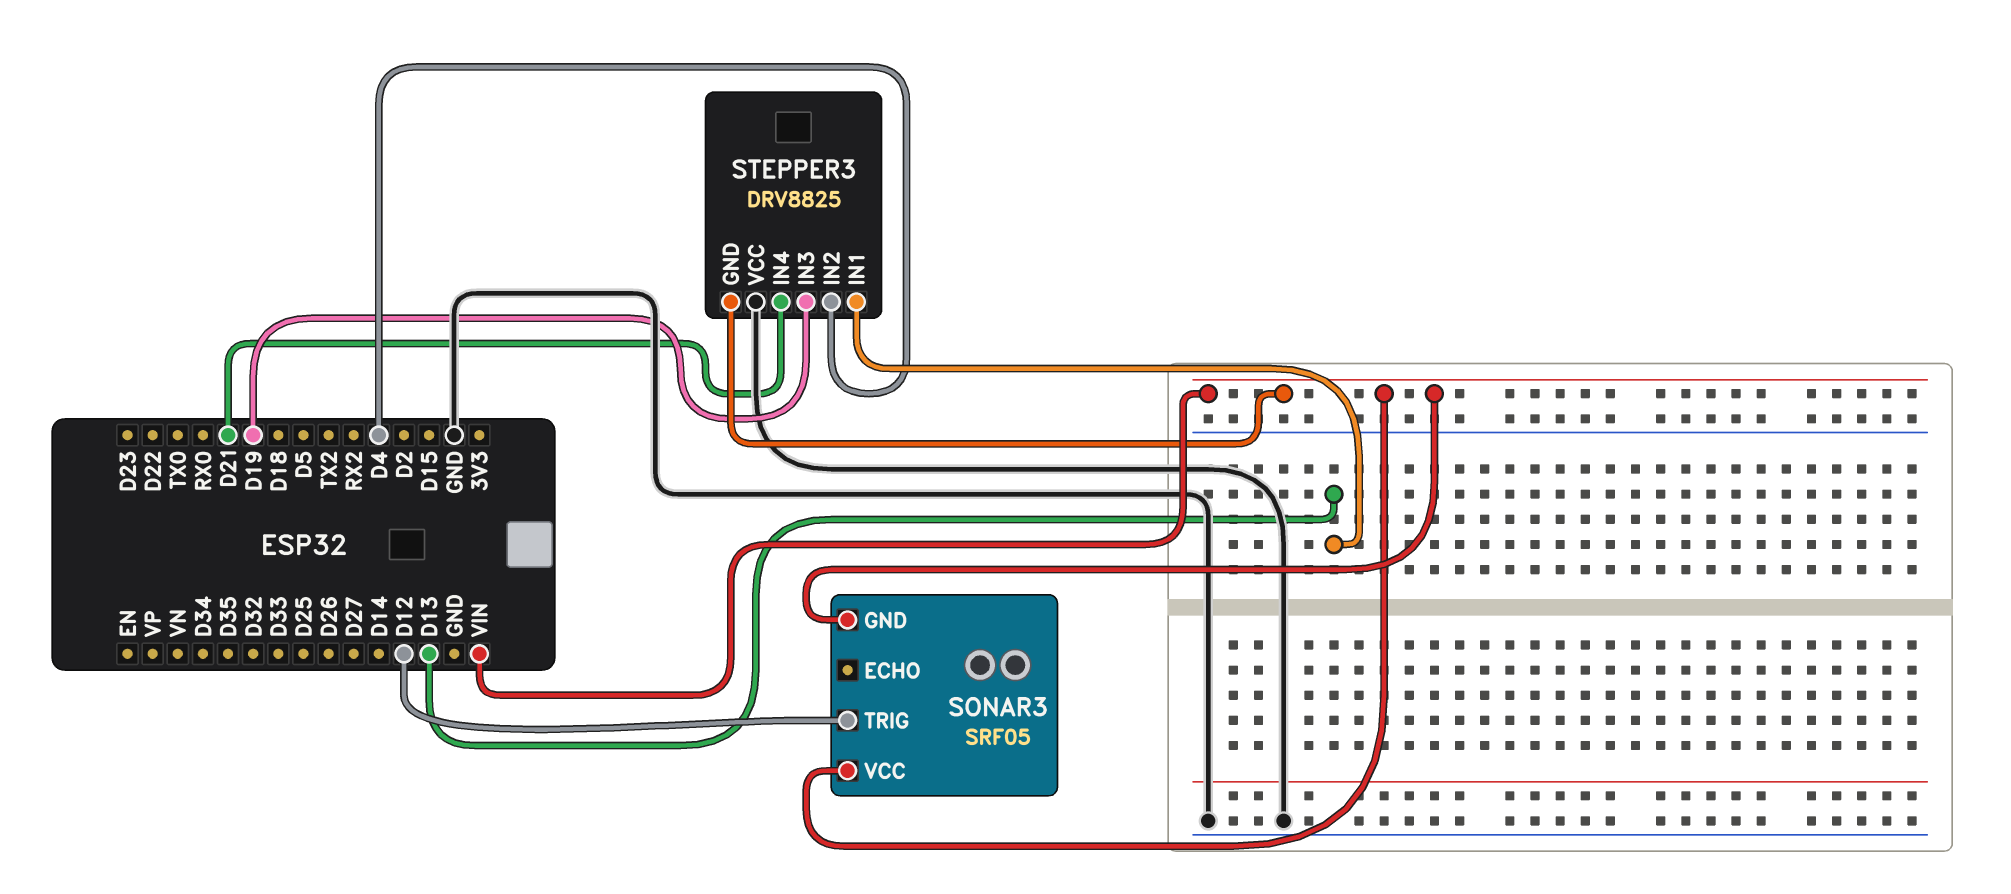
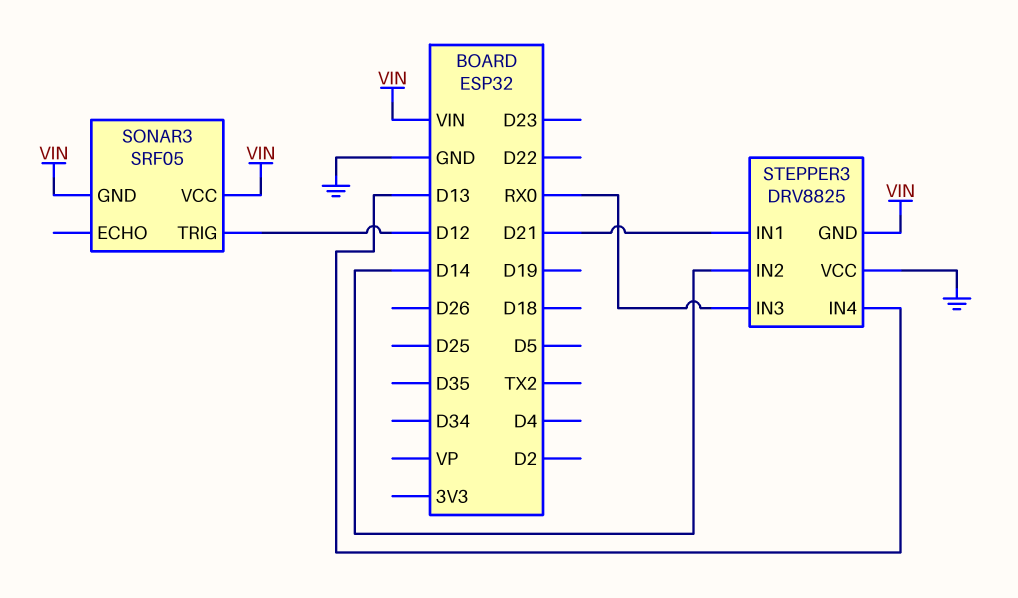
STEPPER3 pin IN1: D13 -> D21
STEPPER3 pin IN2: D4 -> D14
STEPPER3 pin IN3: D19 -> RX0
STEPPER3 pin IN4: D21 -> D13

